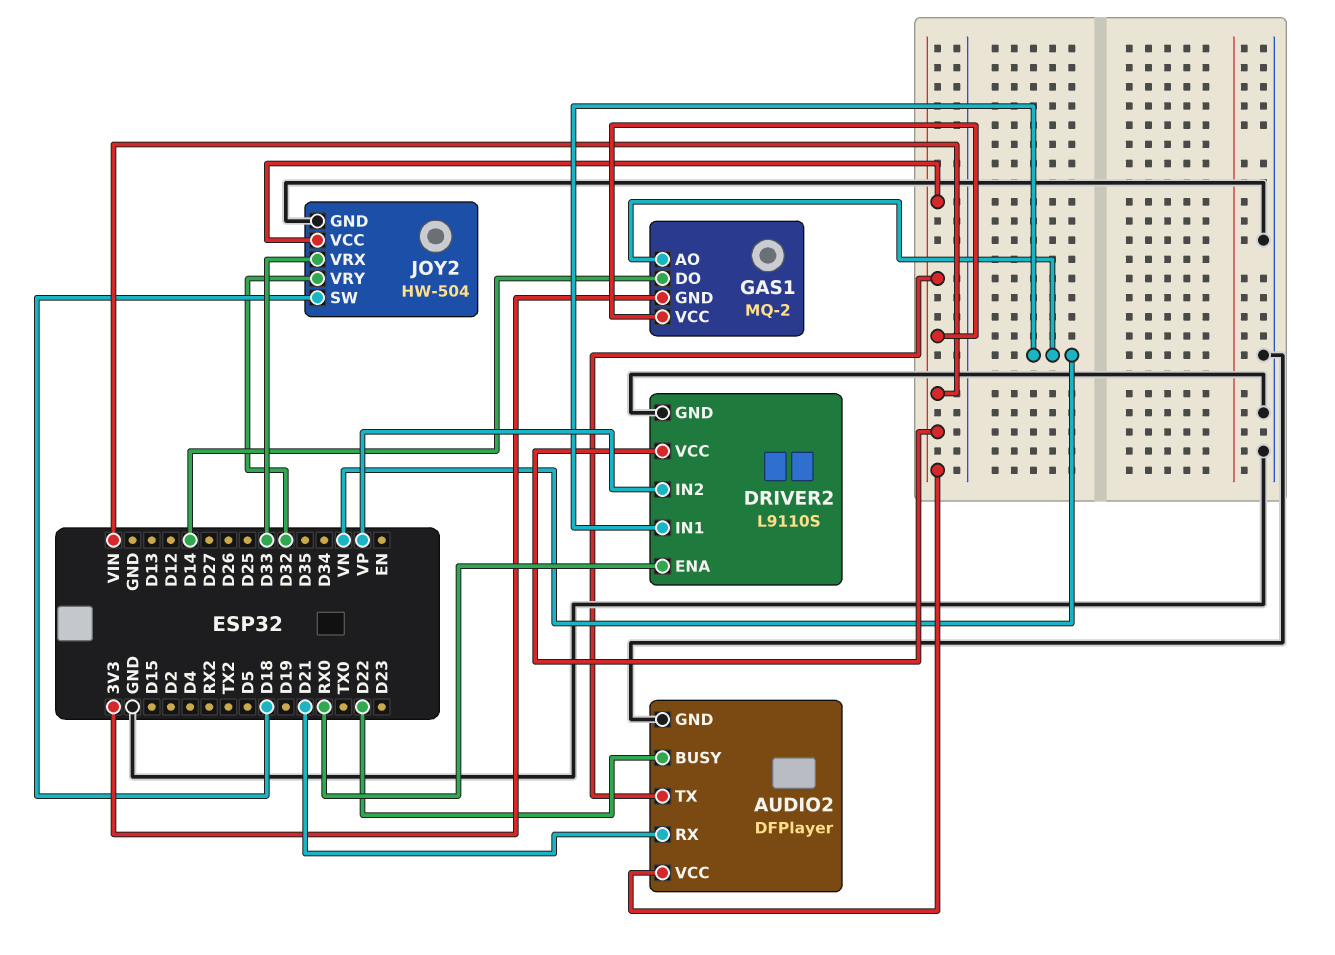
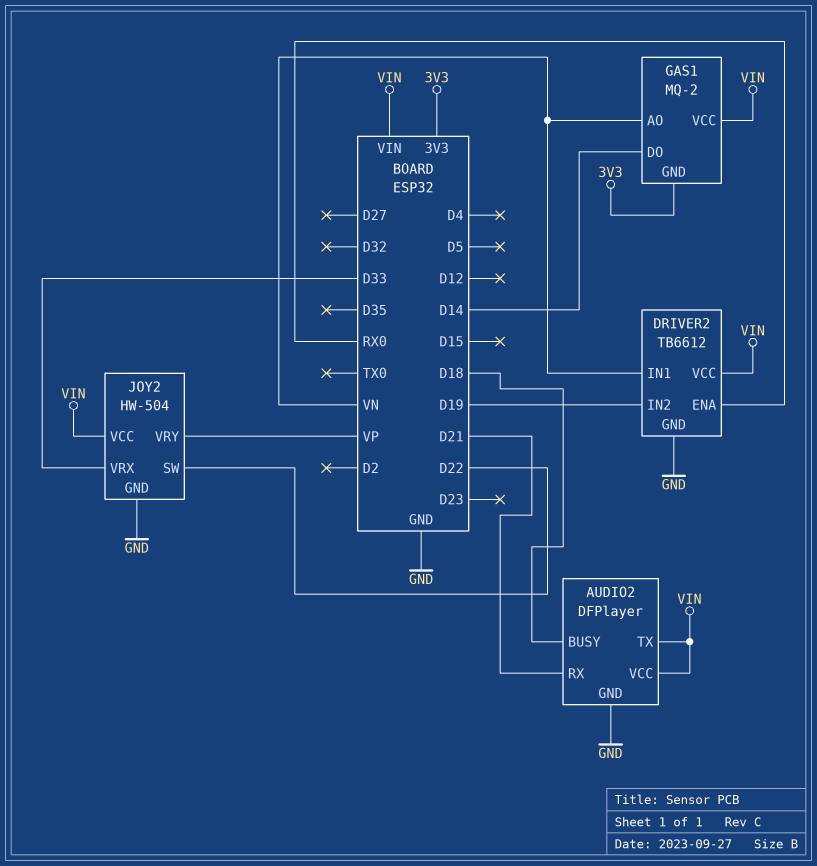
AUDIO2 pin BUSY: D22 -> D18
DRIVER2: L9110S -> TB6612
DRIVER2 pin IN2: VP -> D19
JOY2 pin SW: D18 -> D22
JOY2 pin VRY: D32 -> VP

